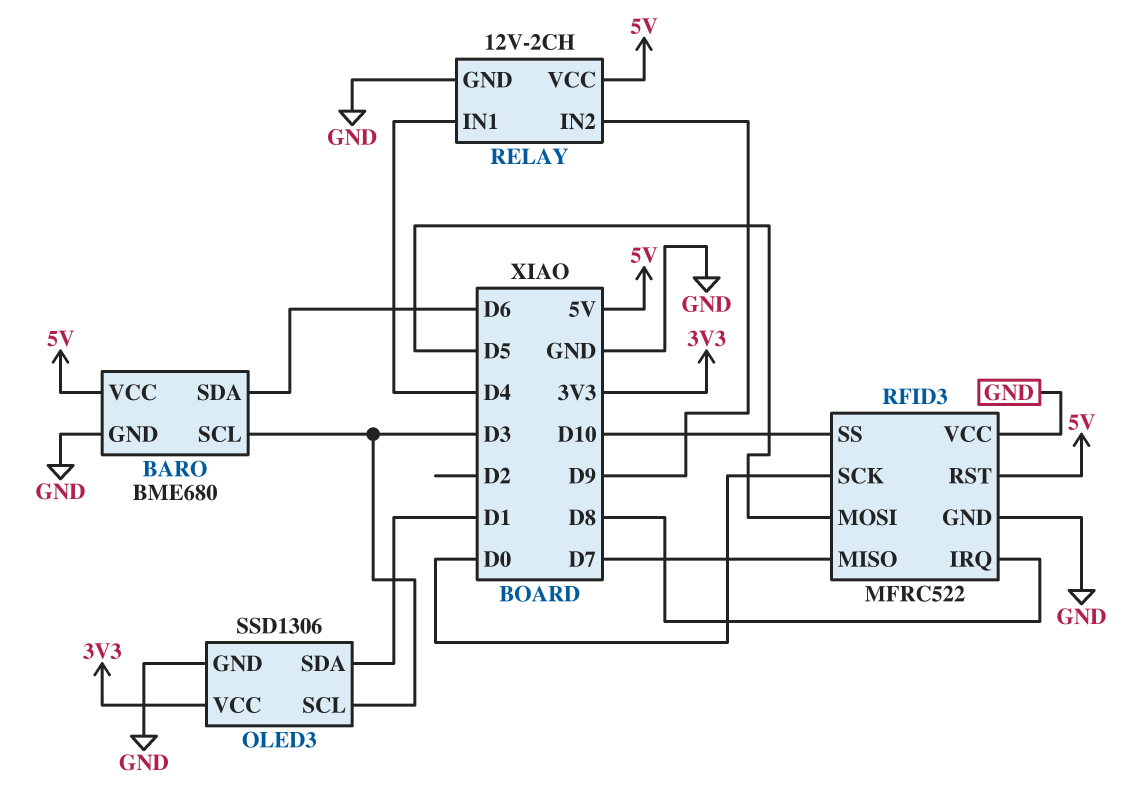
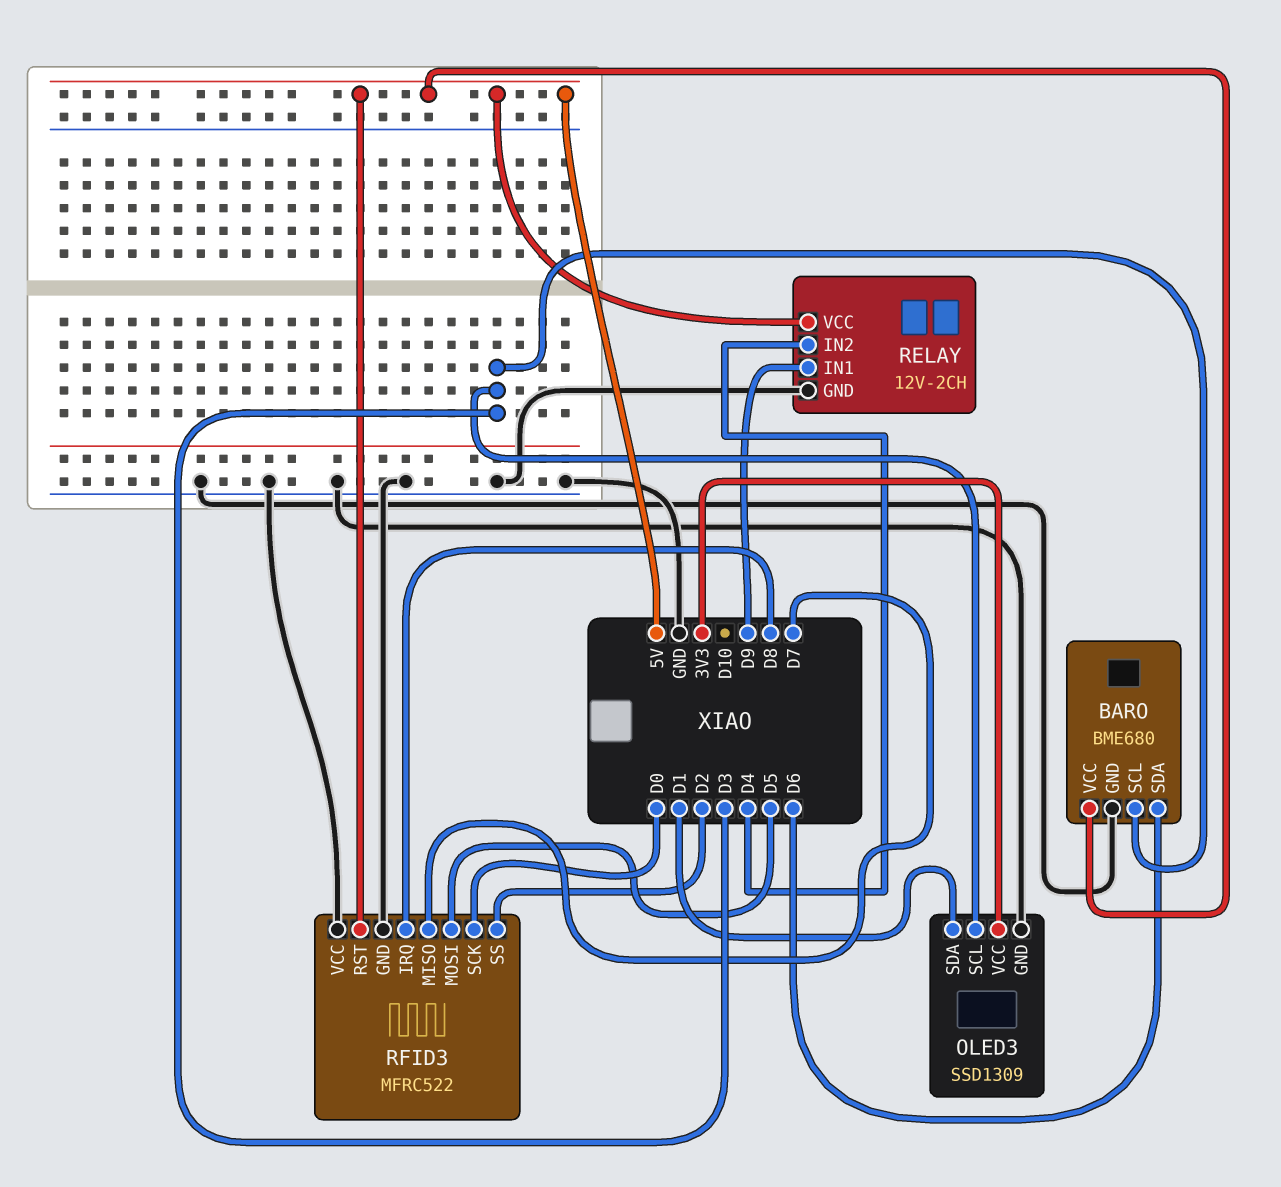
OLED3: SSD1306 -> SSD1309
RELAY pin IN1: D4 -> D9
RELAY pin IN2: D9 -> D4
RFID3 pin SS: D10 -> D2

